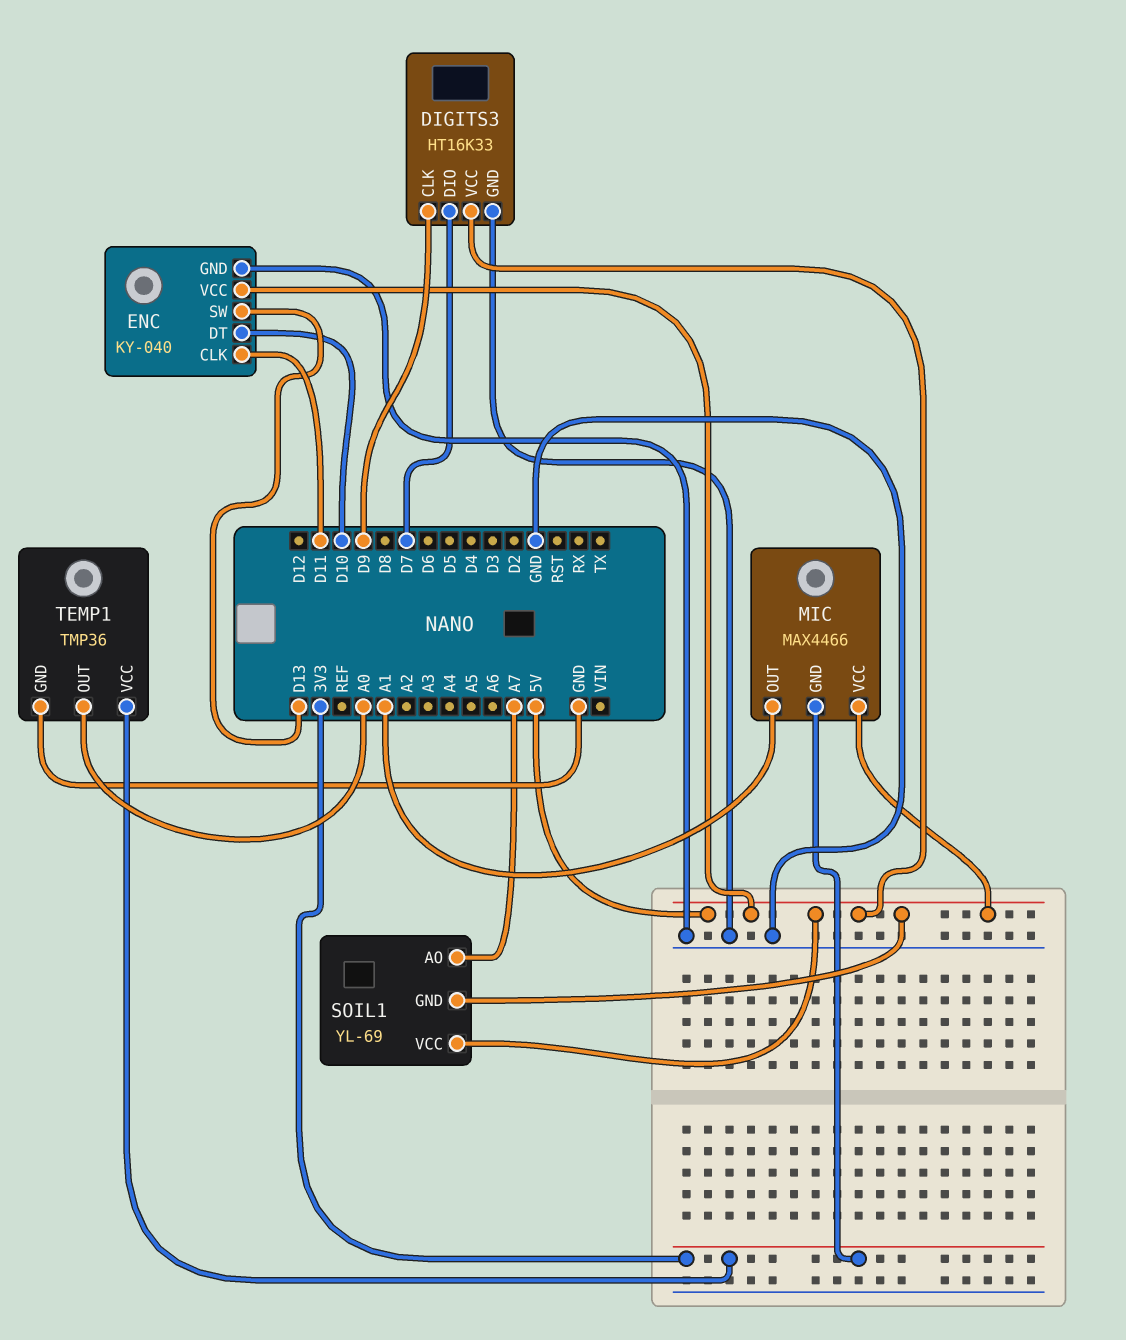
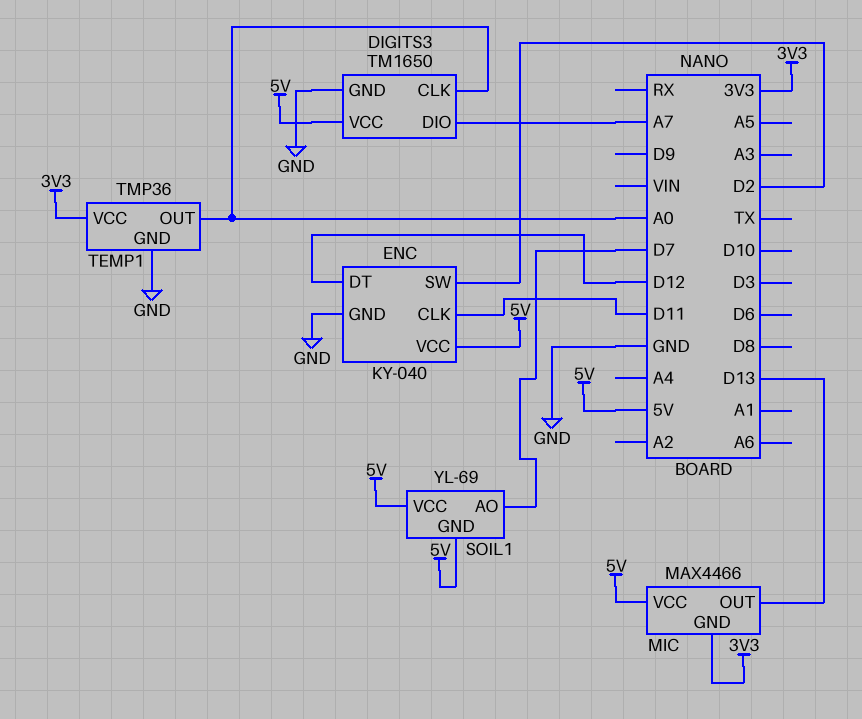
DIGITS3: HT16K33 -> TM1650
DIGITS3 pin CLK: D9 -> A0
DIGITS3 pin DIO: D7 -> A7
ENC pin DT: D10 -> D12
ENC pin SW: D13 -> D2
MIC pin OUT: A1 -> D13
SOIL1 pin AO: A7 -> D7

